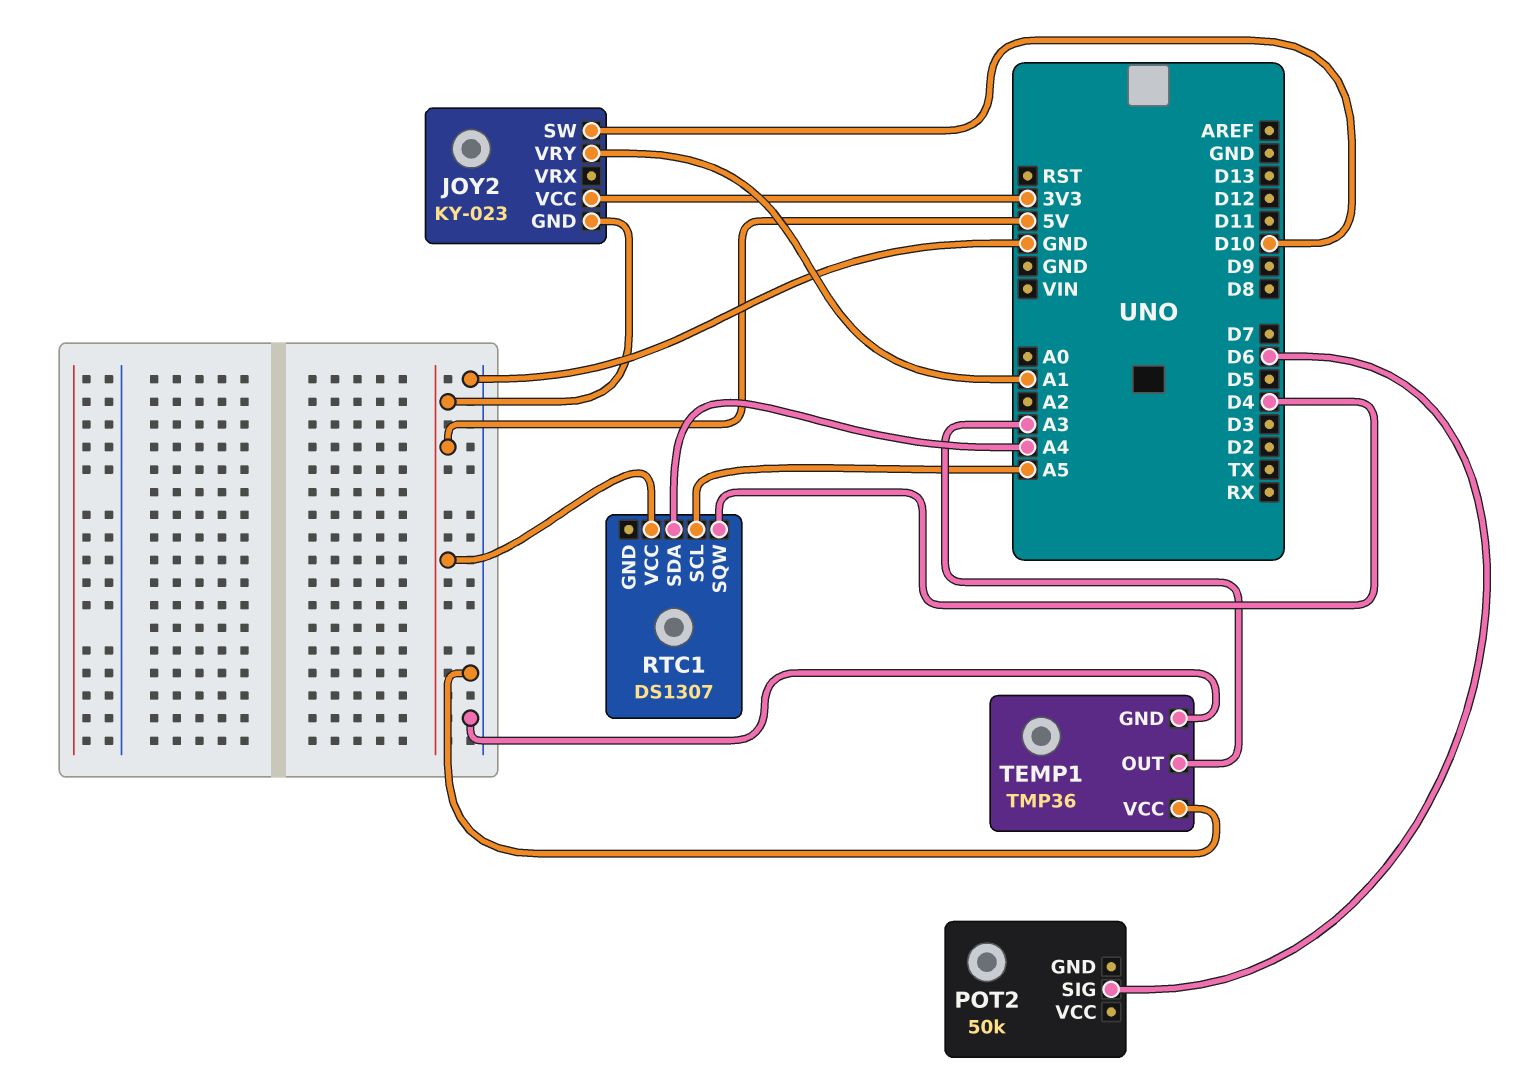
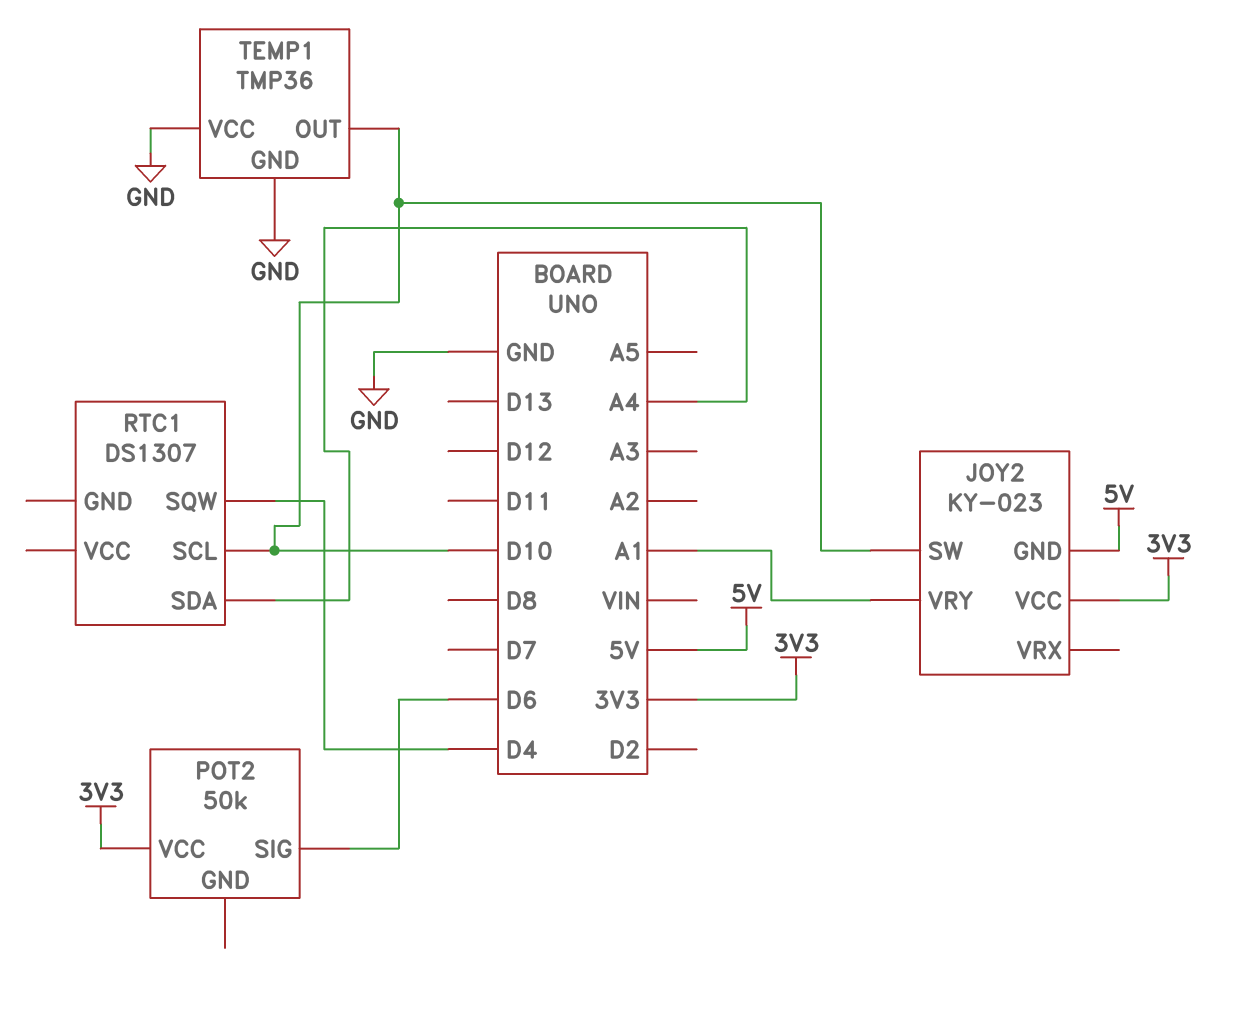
POT2 pin VCC: none -> 3V3
RTC1 pin SCL: A5 -> D10
RTC1 pin VCC: 5V -> none
TEMP1 pin OUT: A3 -> D10

